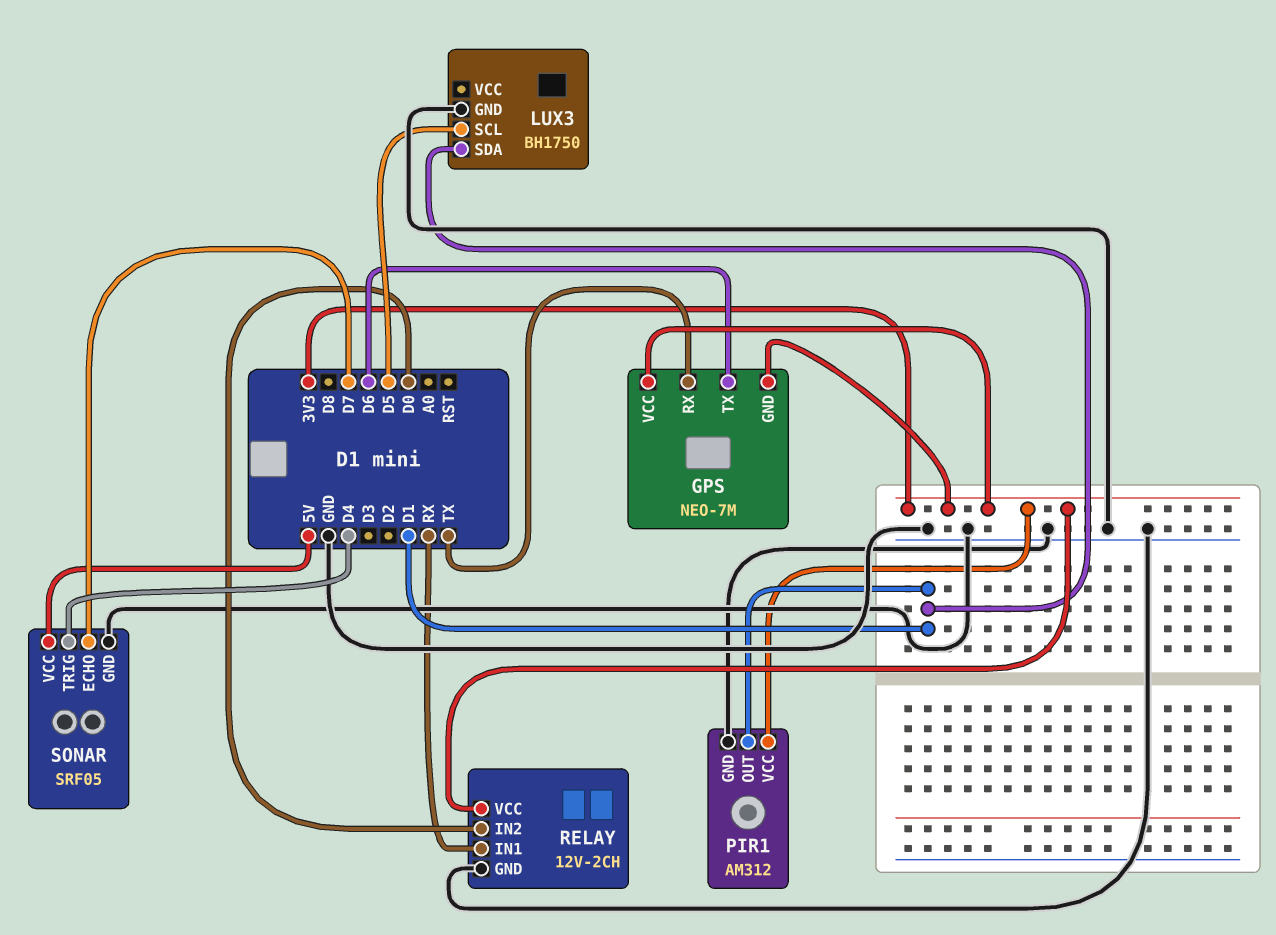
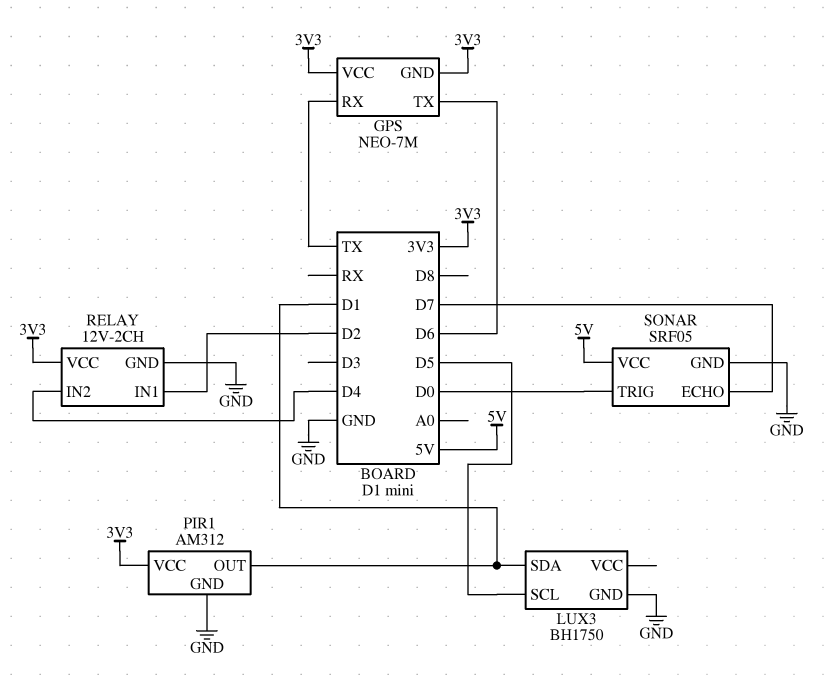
RELAY pin IN1: RX -> D2
RELAY pin IN2: D0 -> D4
SONAR pin TRIG: D4 -> D0

